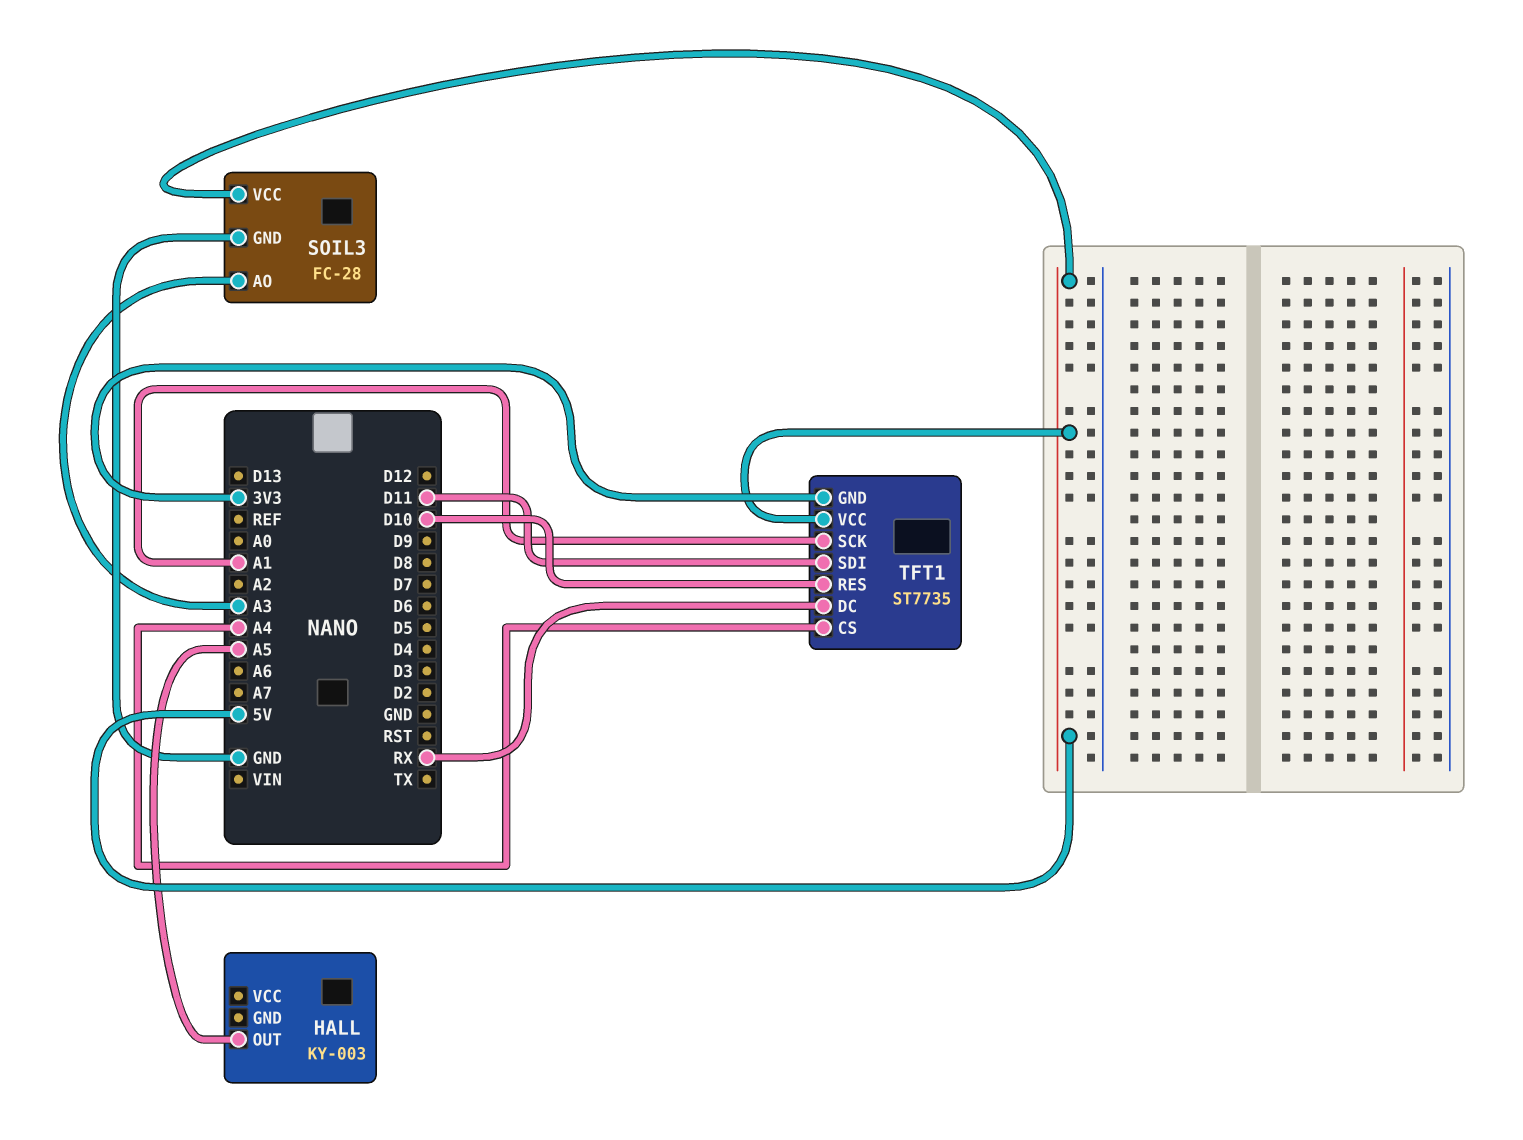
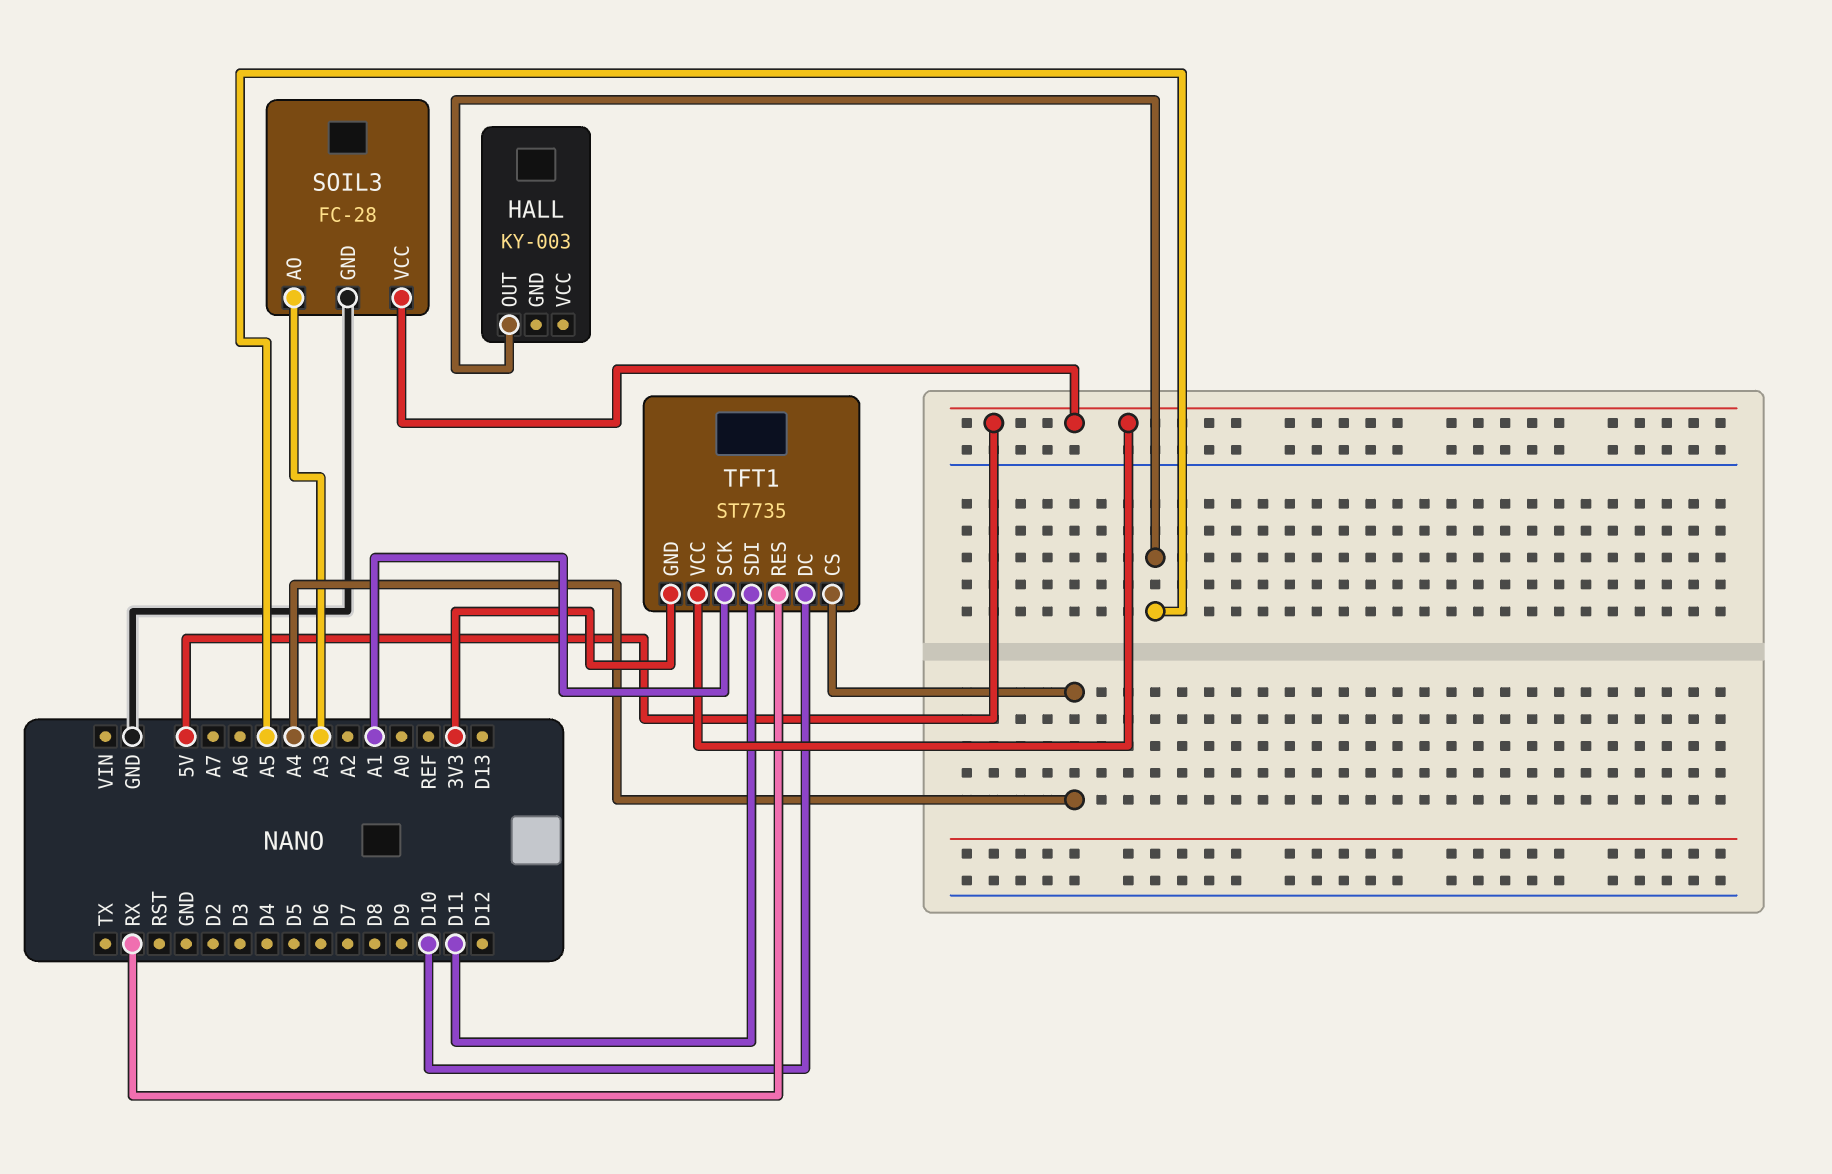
TFT1 pin DC: RX -> D10
TFT1 pin RES: D10 -> RX

